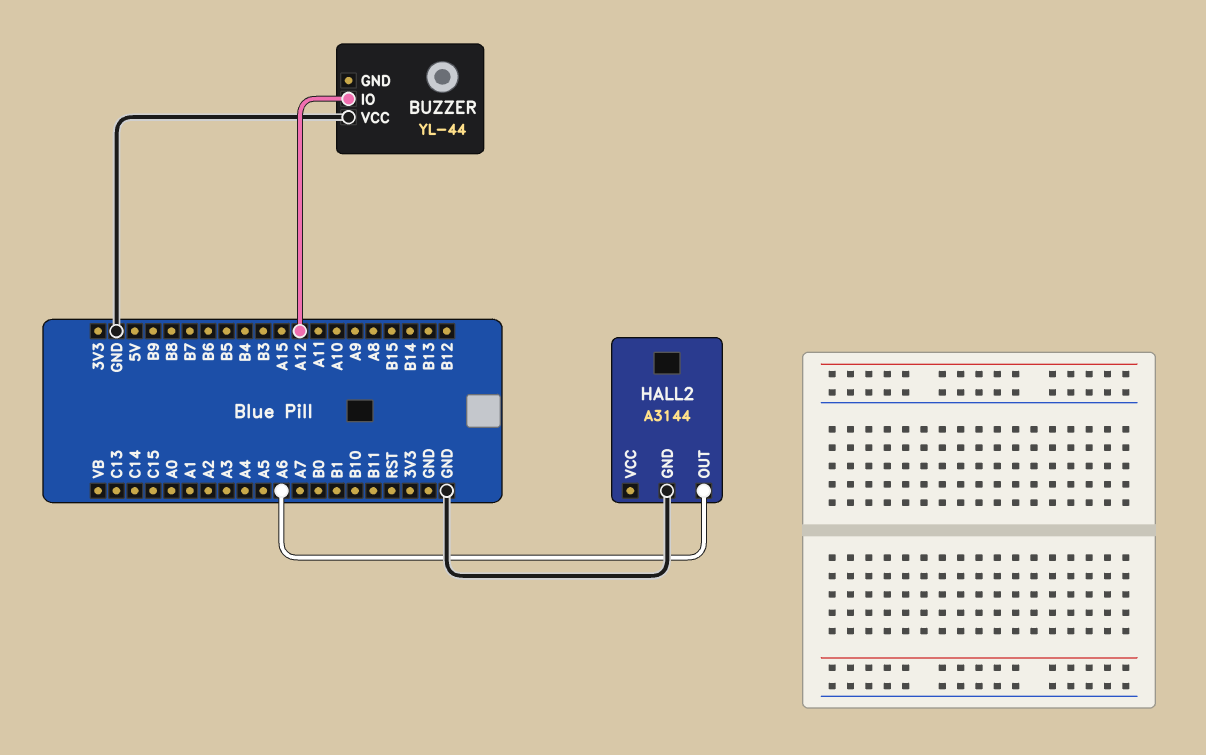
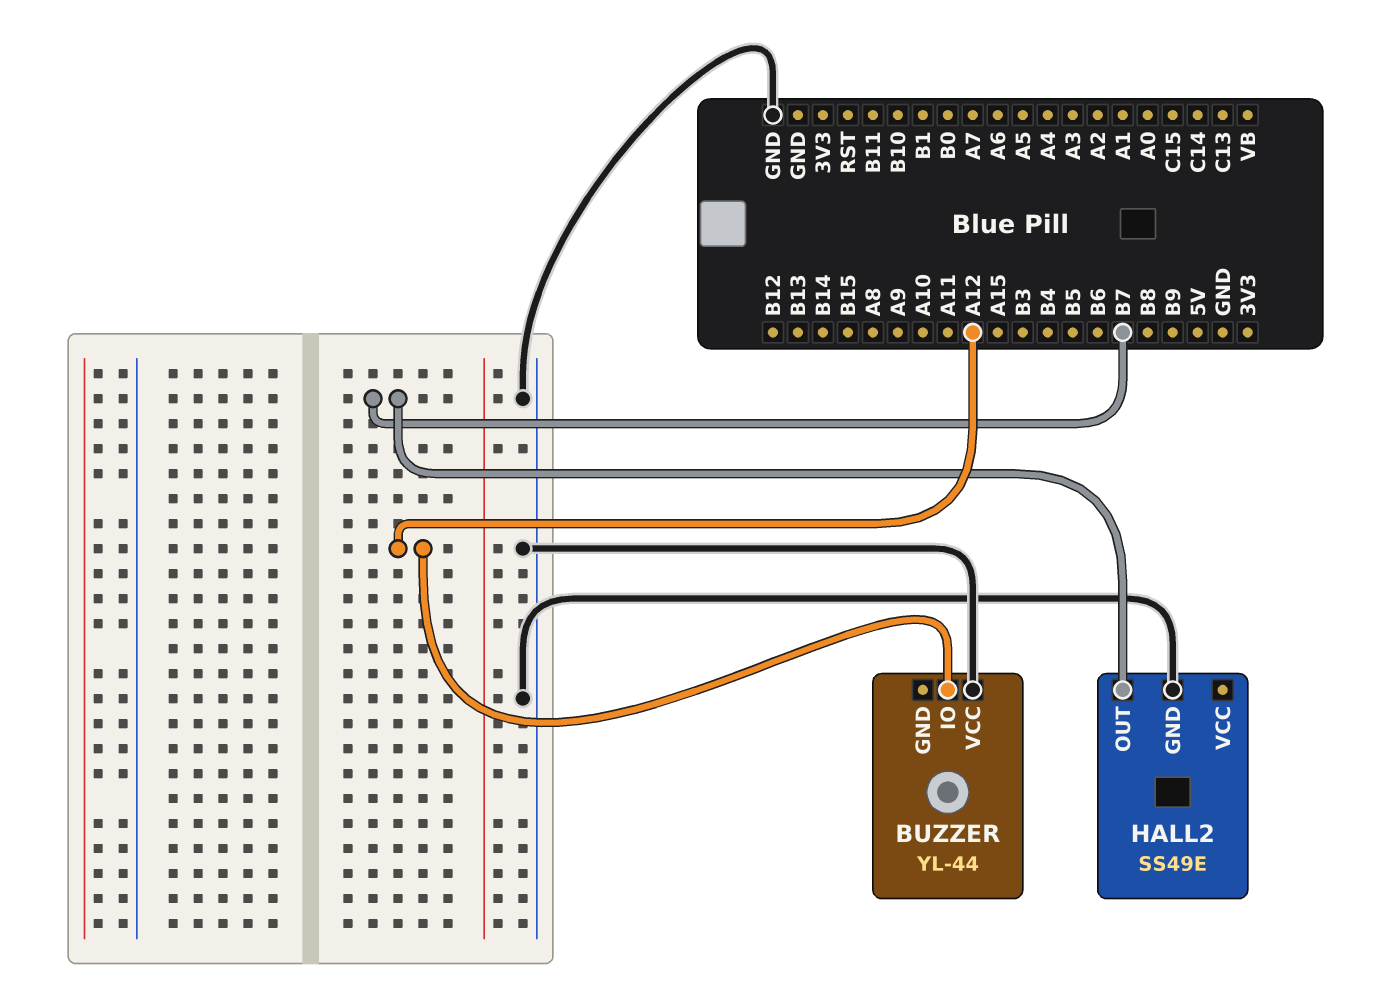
HALL2: A3144 -> SS49E
HALL2 pin OUT: A6 -> B7

